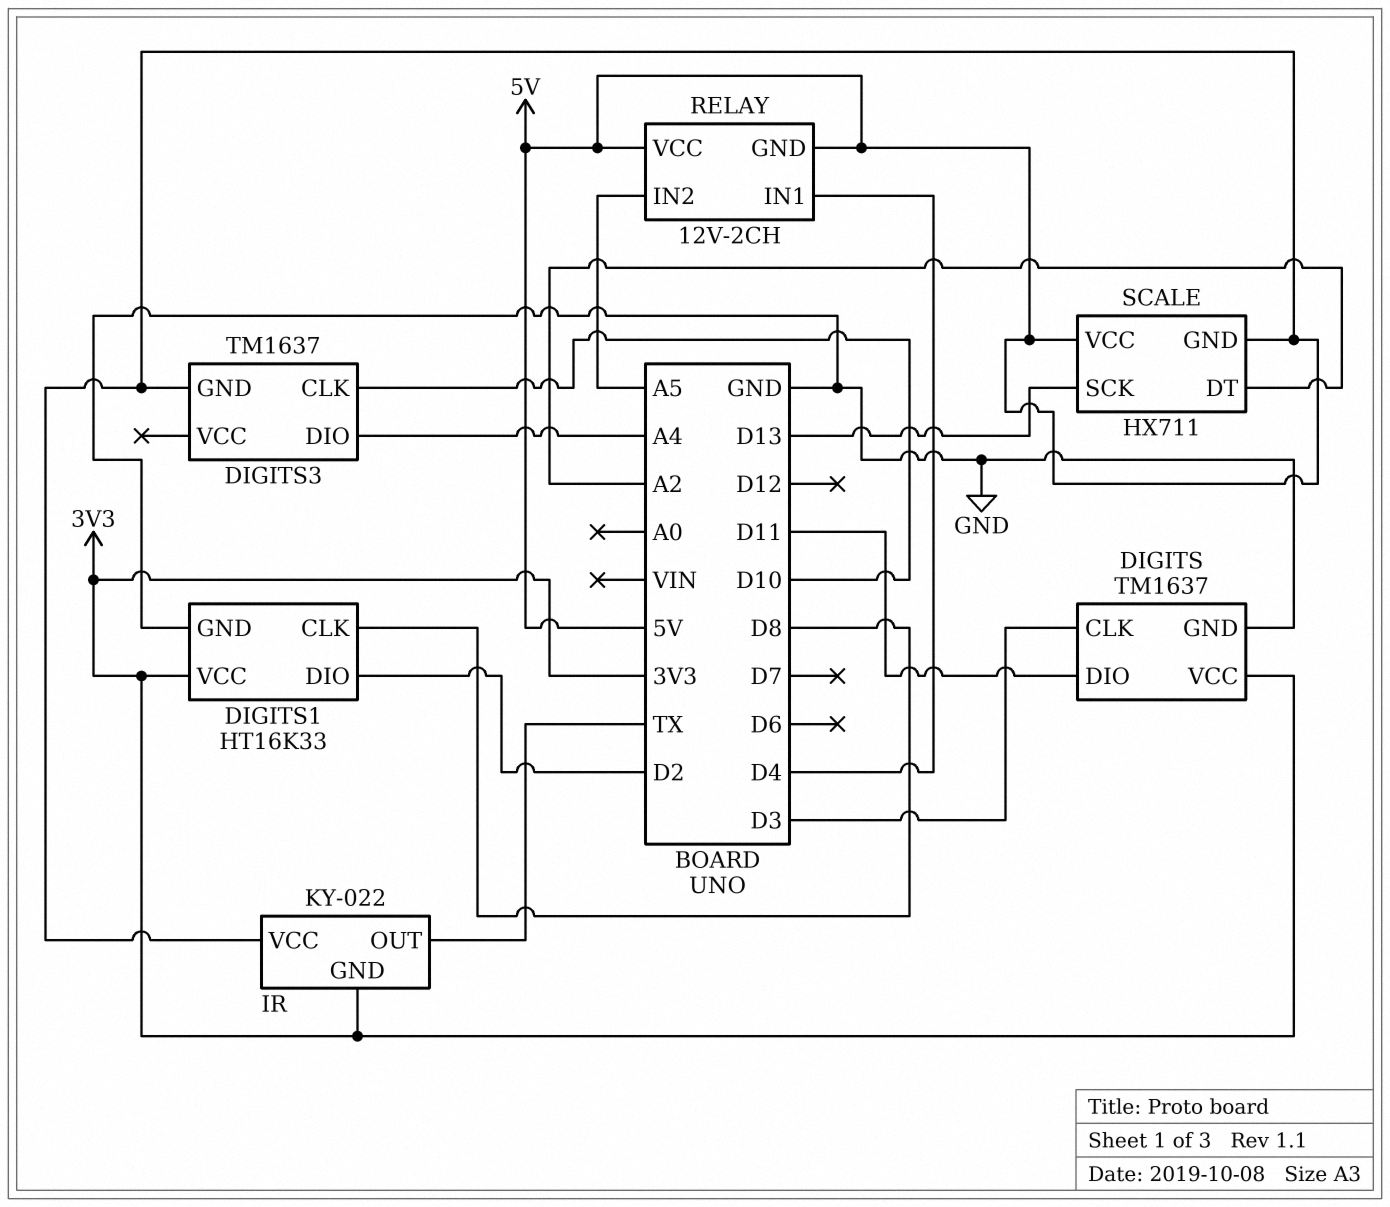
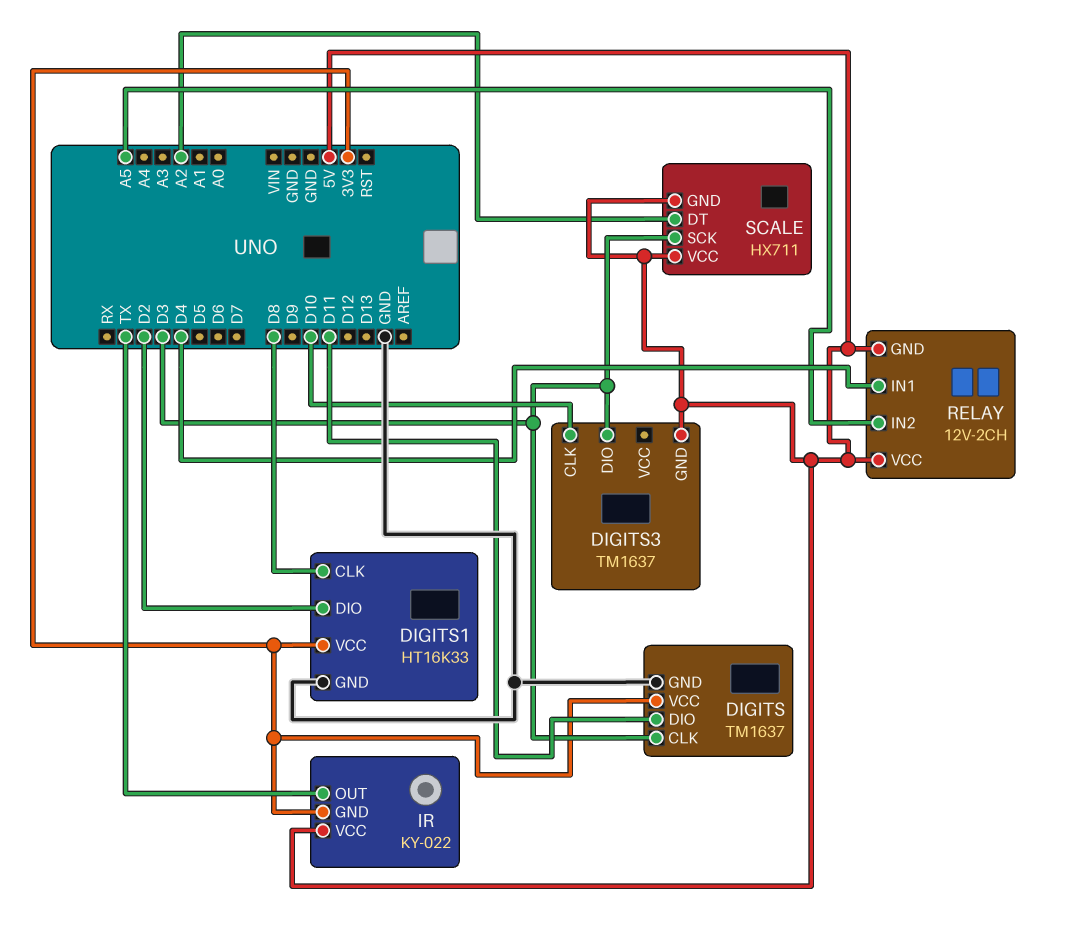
DIGITS3 pin DIO: A4 -> D3
SCALE pin SCK: D13 -> D3

